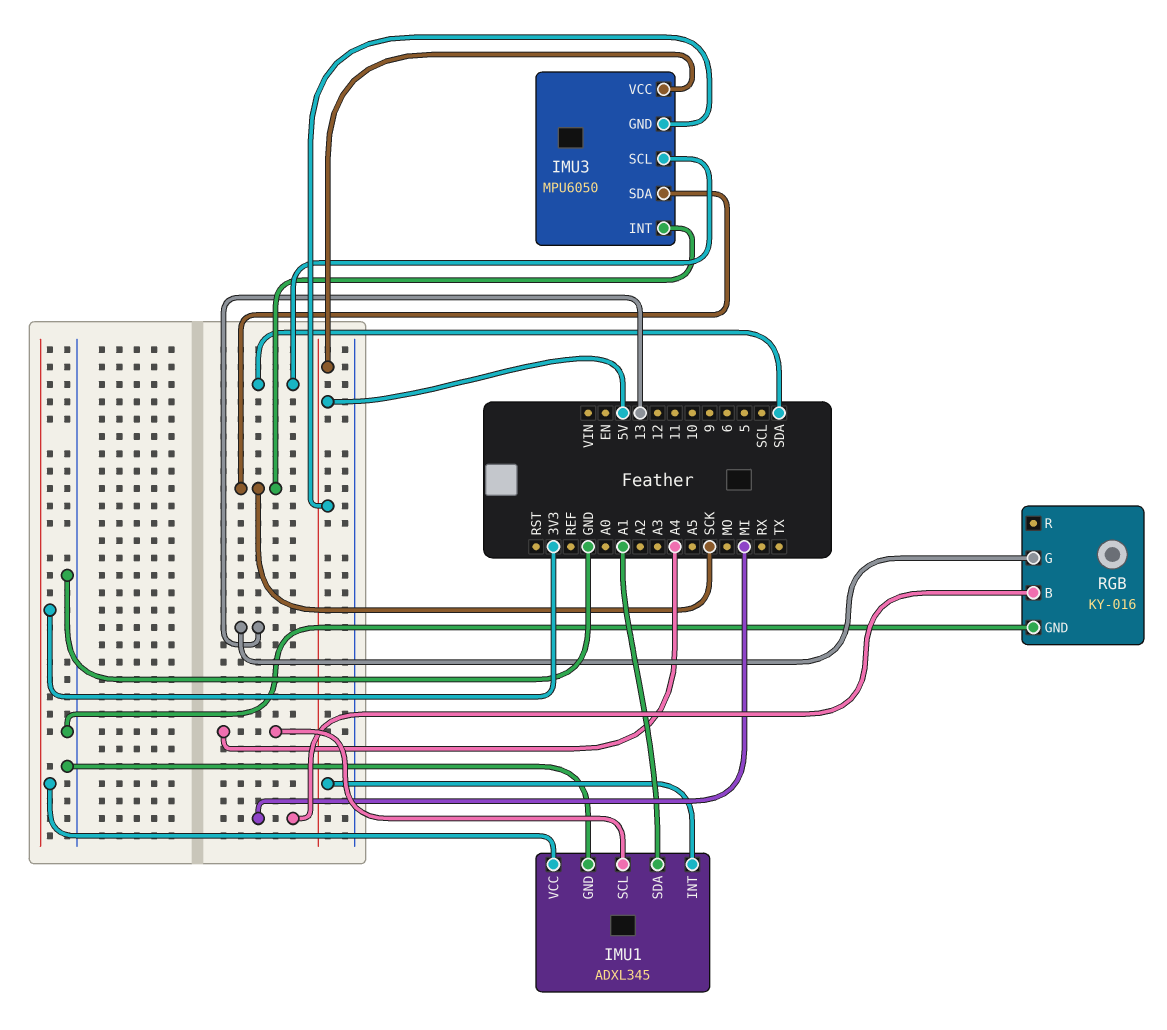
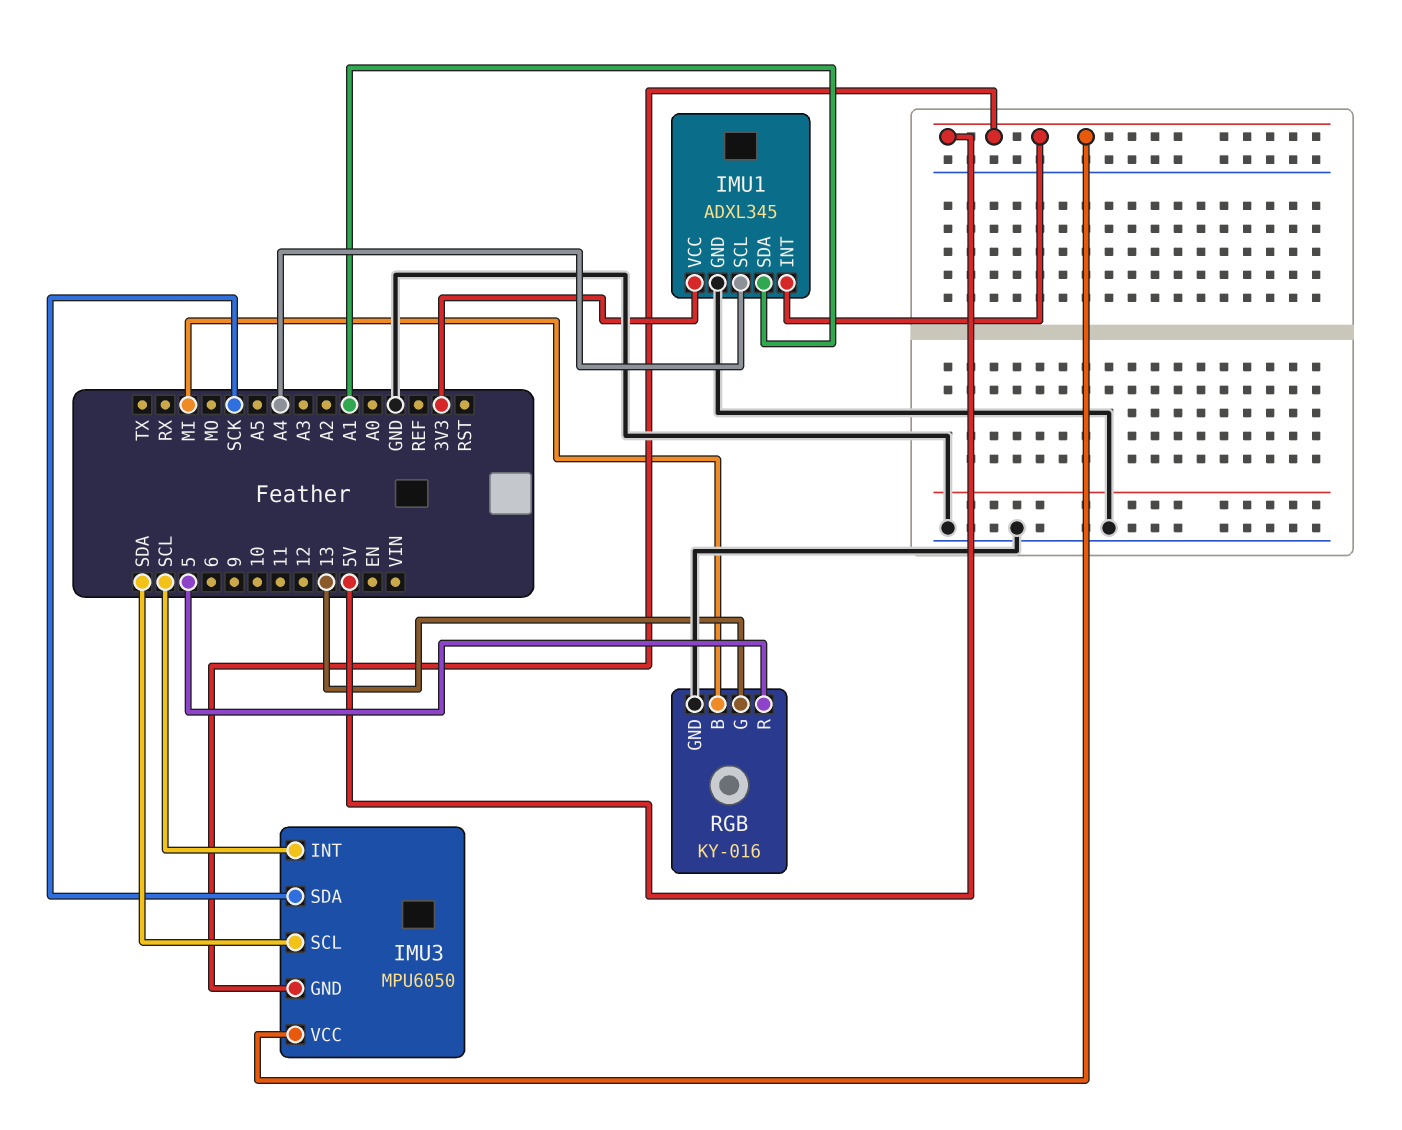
IMU3 pin INT: SCK -> SCL
RGB pin R: none -> 5

